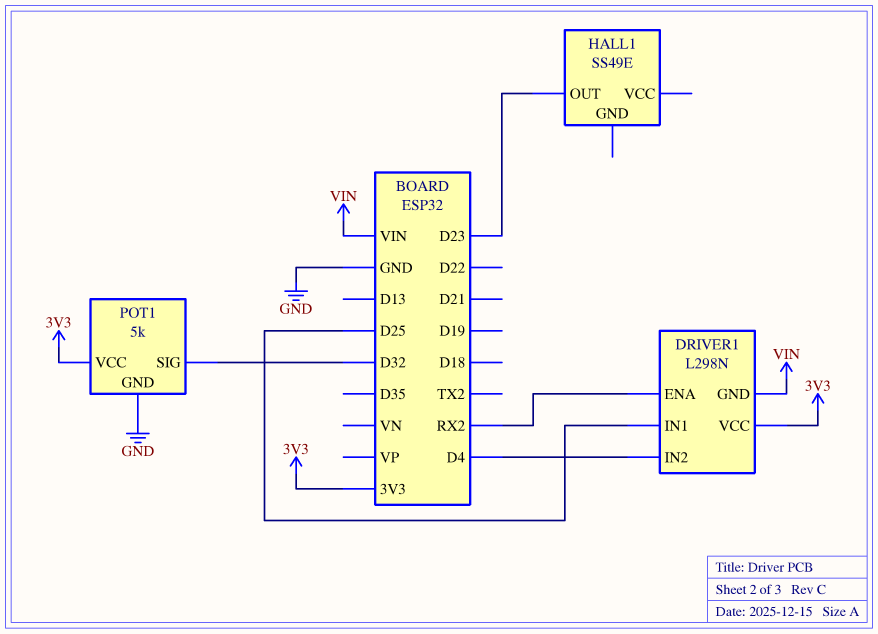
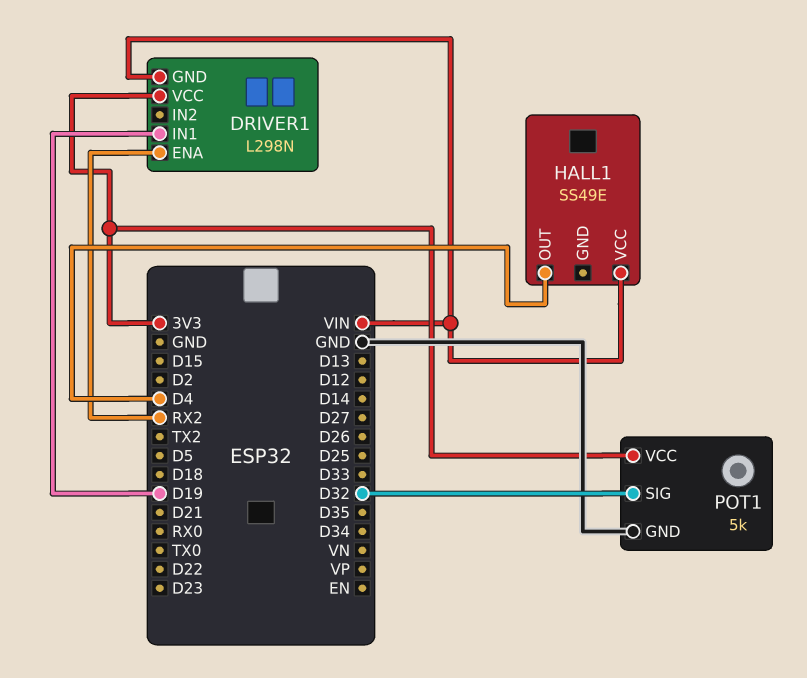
DRIVER1 pin IN1: D25 -> D19
DRIVER1 pin IN2: D4 -> none
HALL1 pin OUT: D23 -> D4
HALL1 pin VCC: none -> VIN

